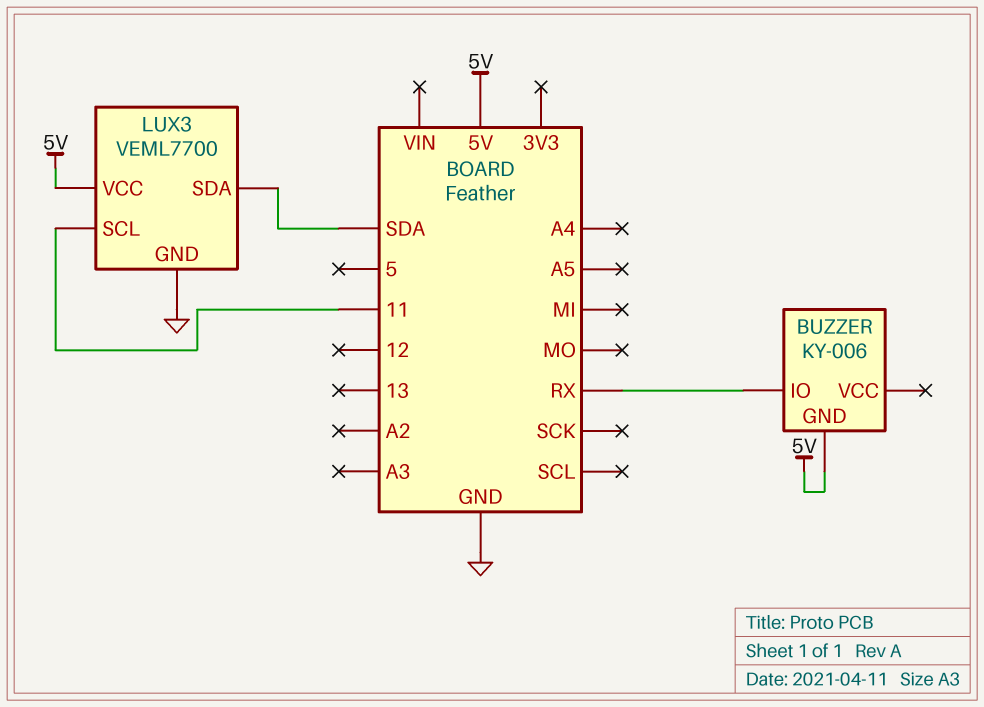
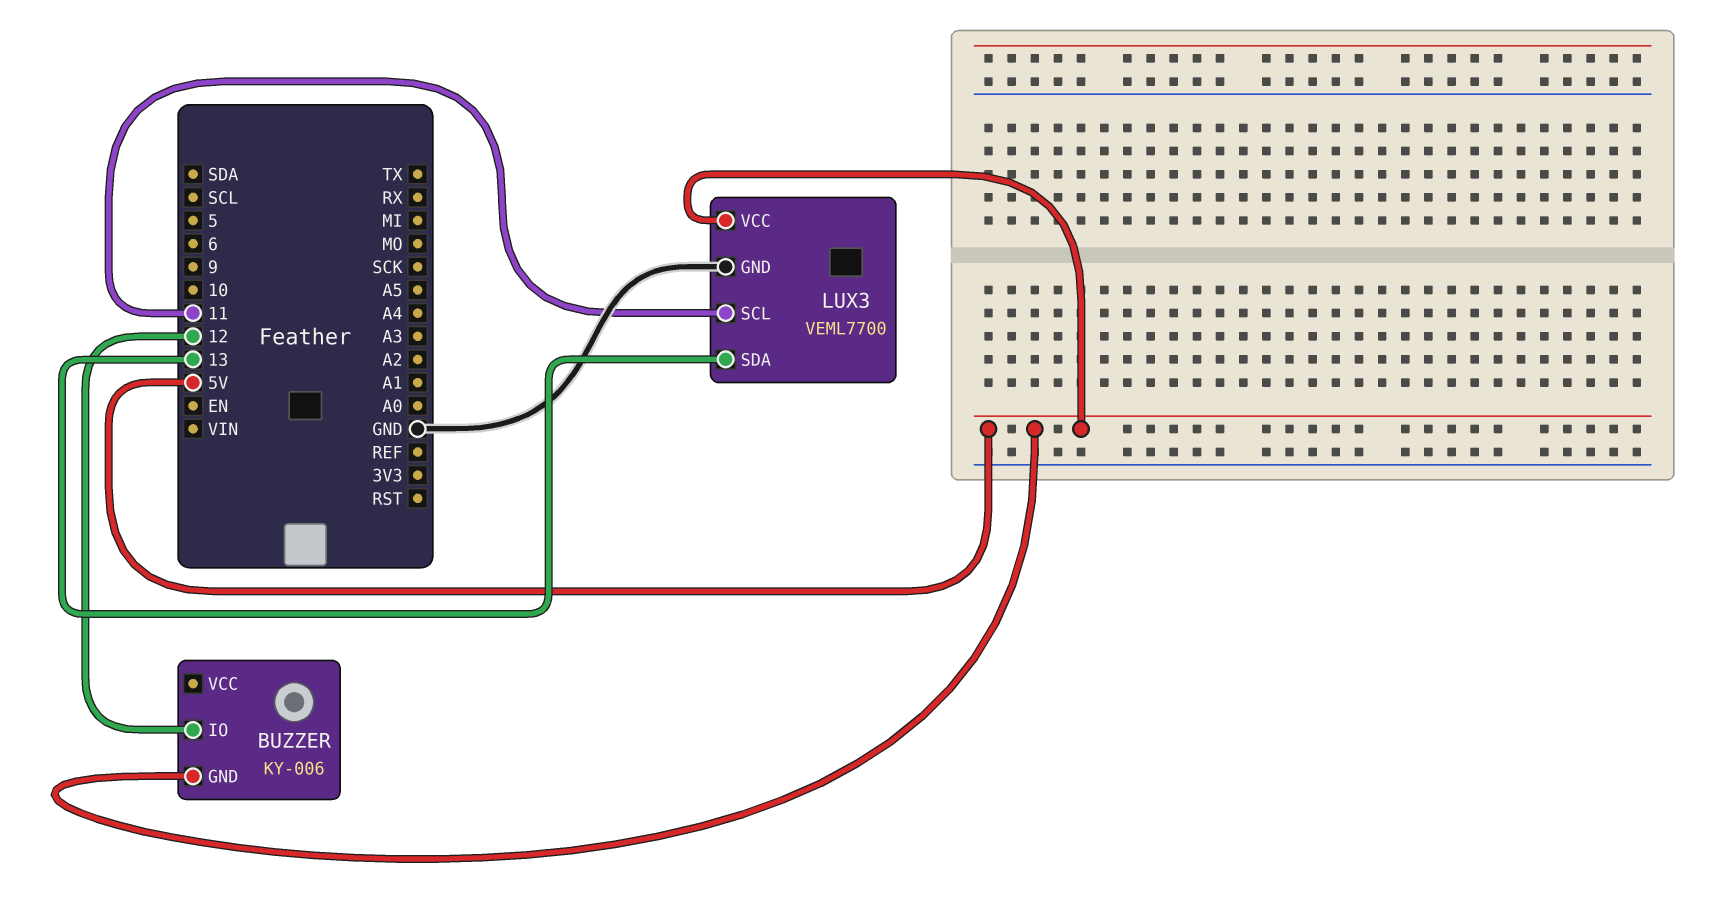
BUZZER pin IO: RX -> 12
LUX3 pin SDA: SDA -> 13

